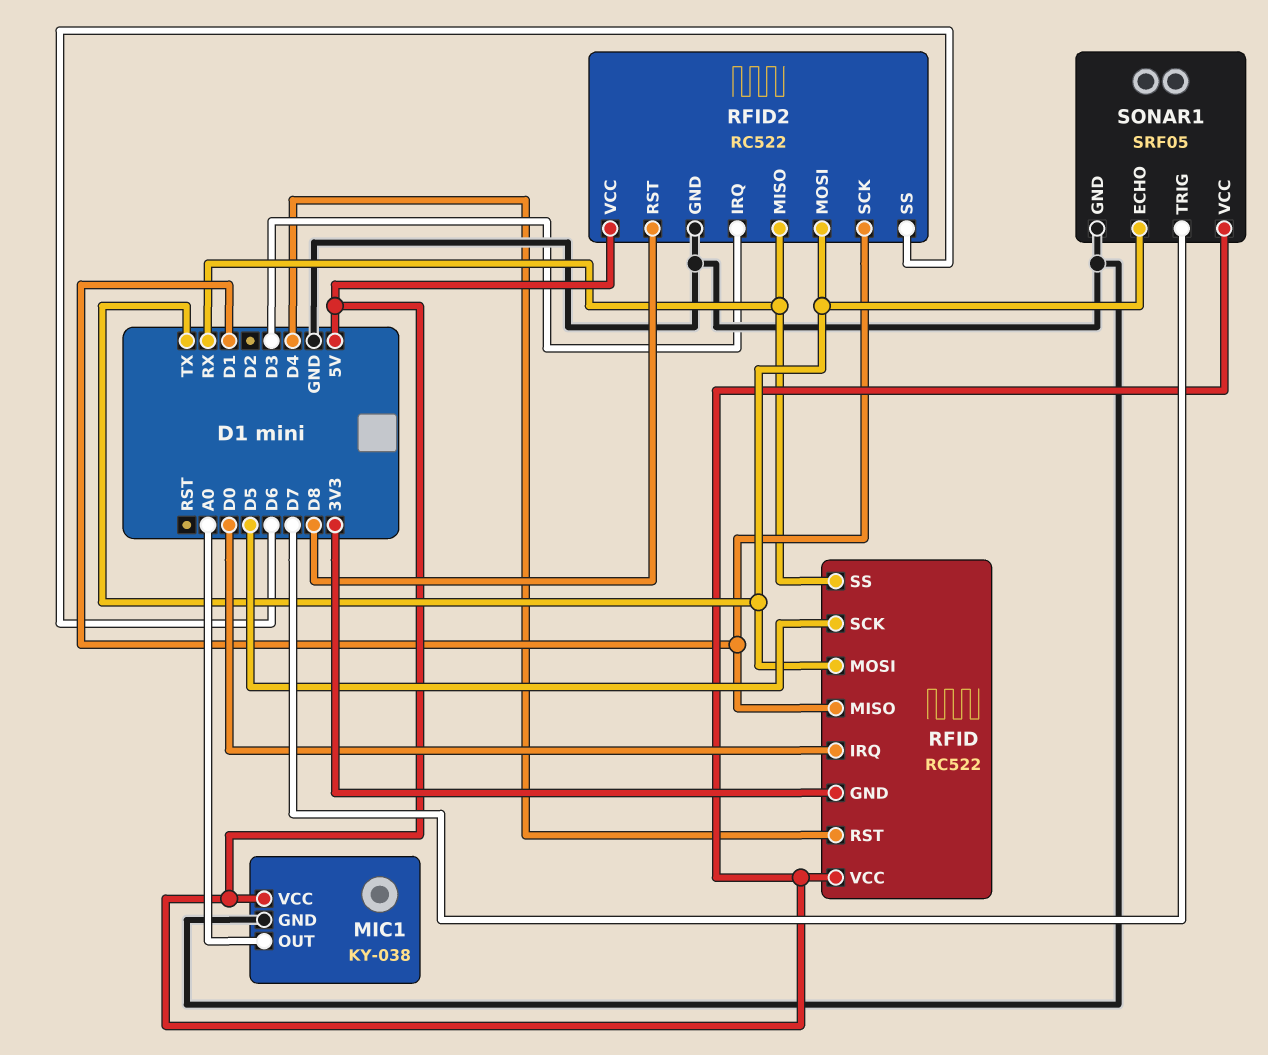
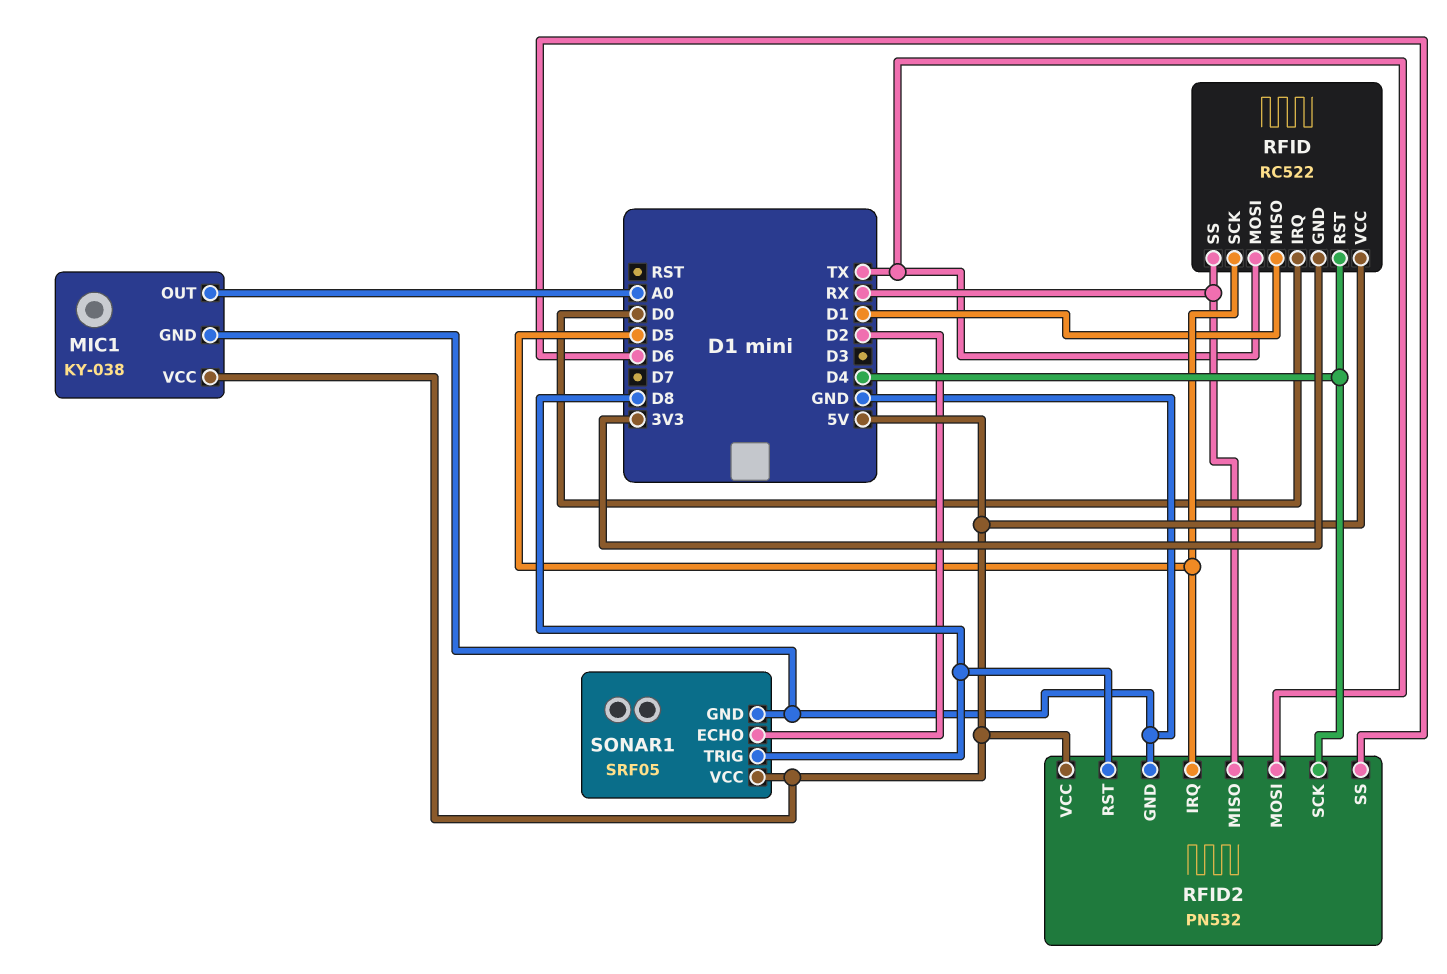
RFID2: RC522 -> PN532
RFID2 pin IRQ: D3 -> D5
RFID2 pin SCK: D1 -> D4
SONAR1 pin ECHO: TX -> D2
SONAR1 pin TRIG: D7 -> D8

